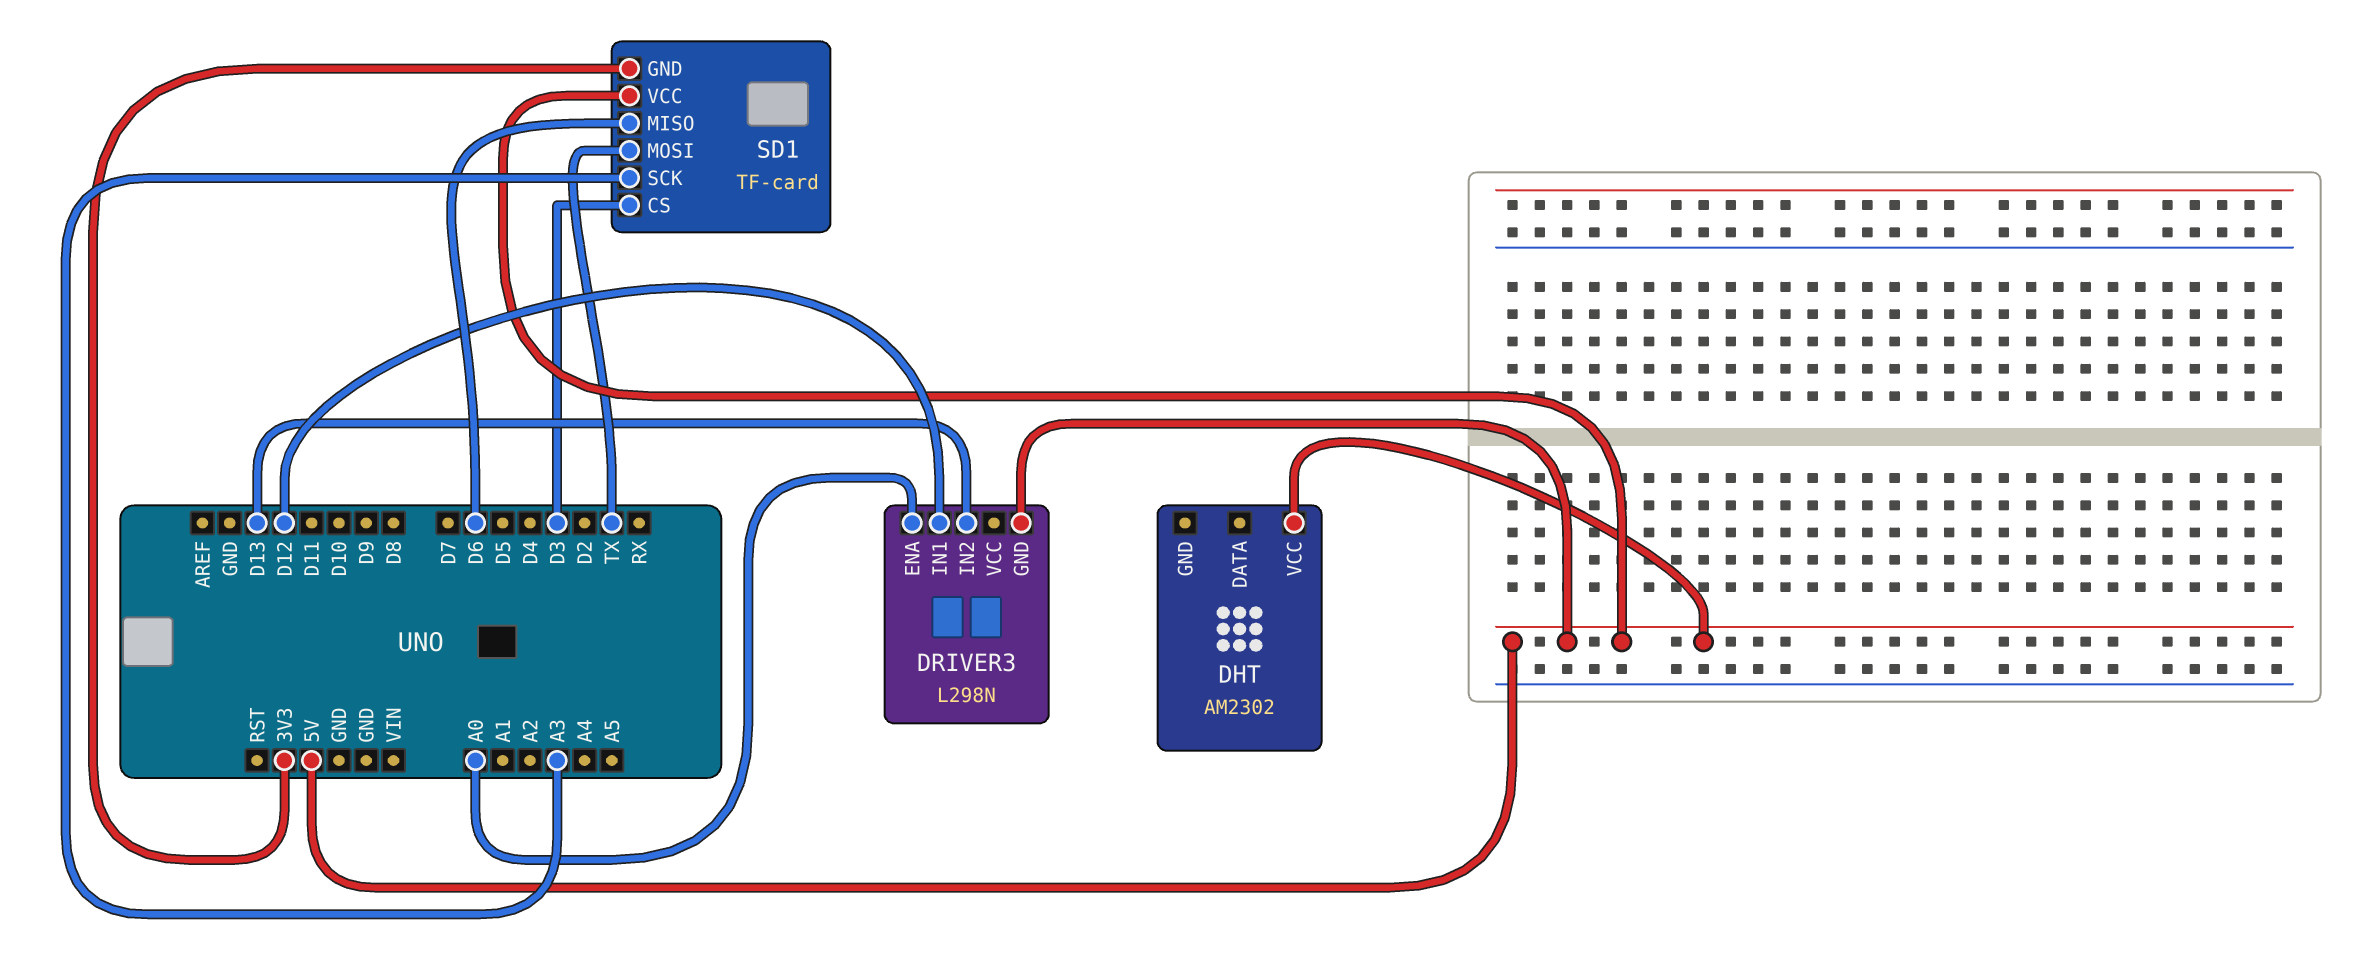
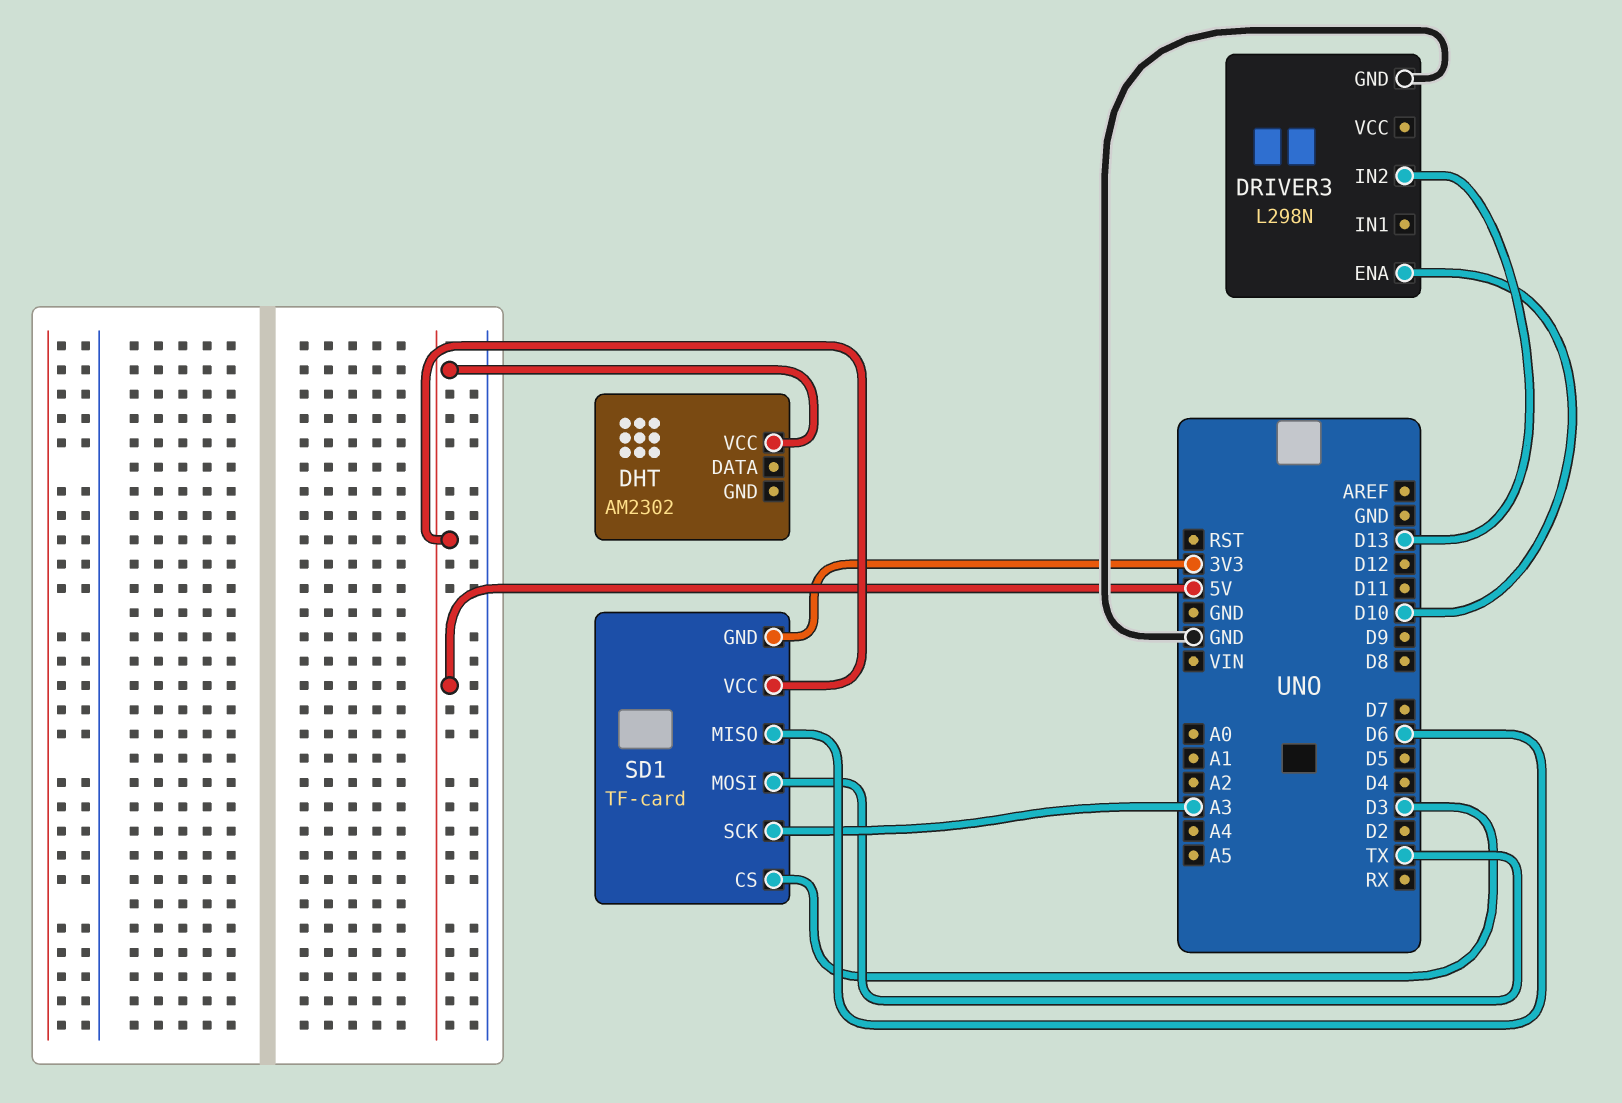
DRIVER3 pin ENA: A0 -> D10
DRIVER3 pin GND: 5V -> GND
DRIVER3 pin IN1: D12 -> none

